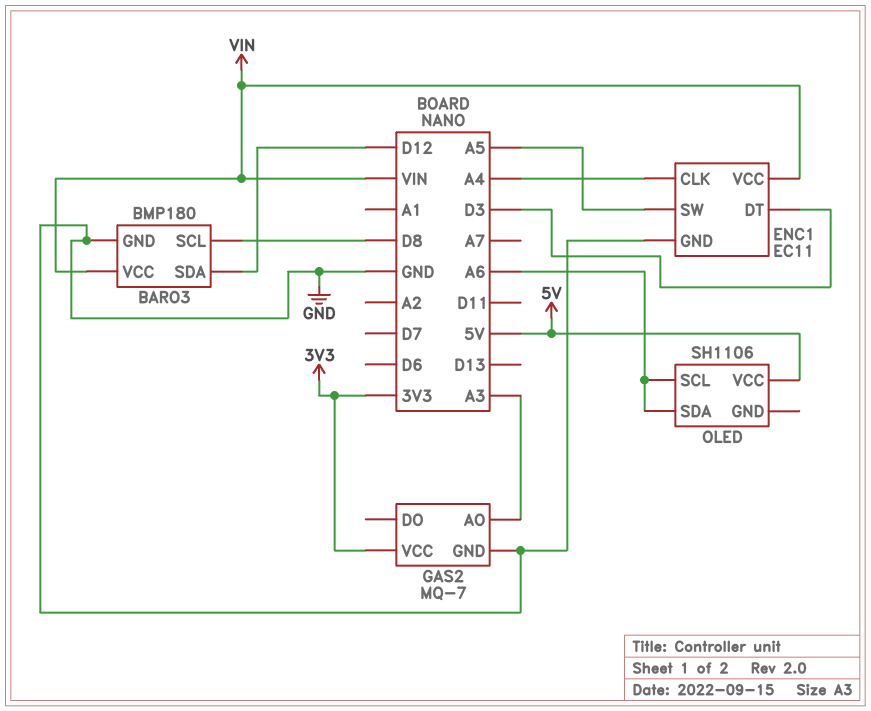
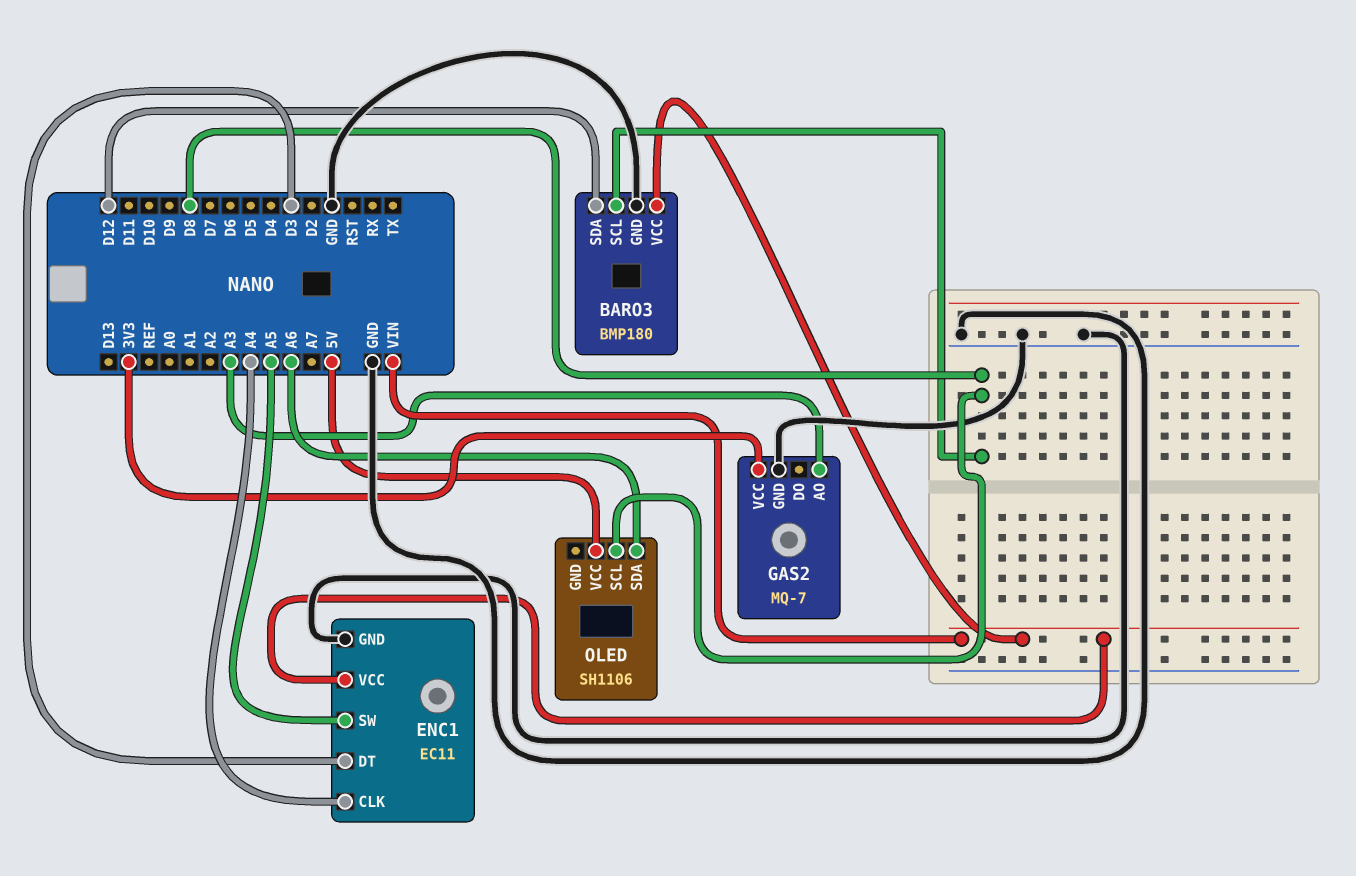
OLED pin SCL: A6 -> D8

